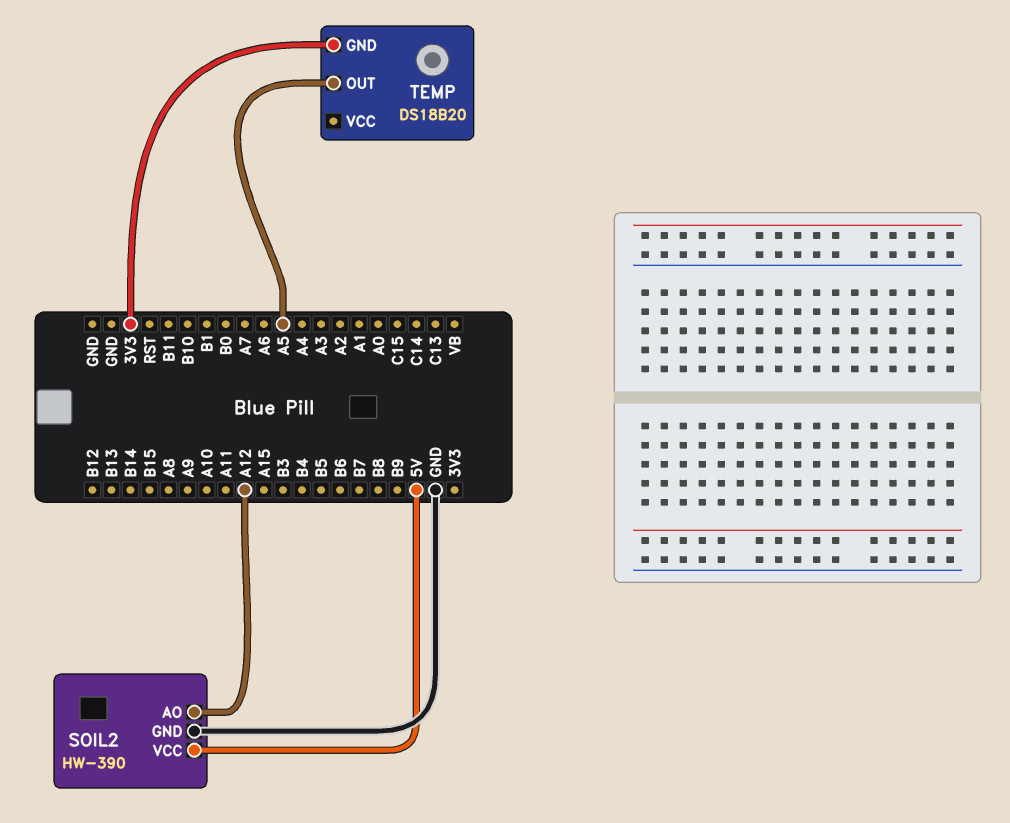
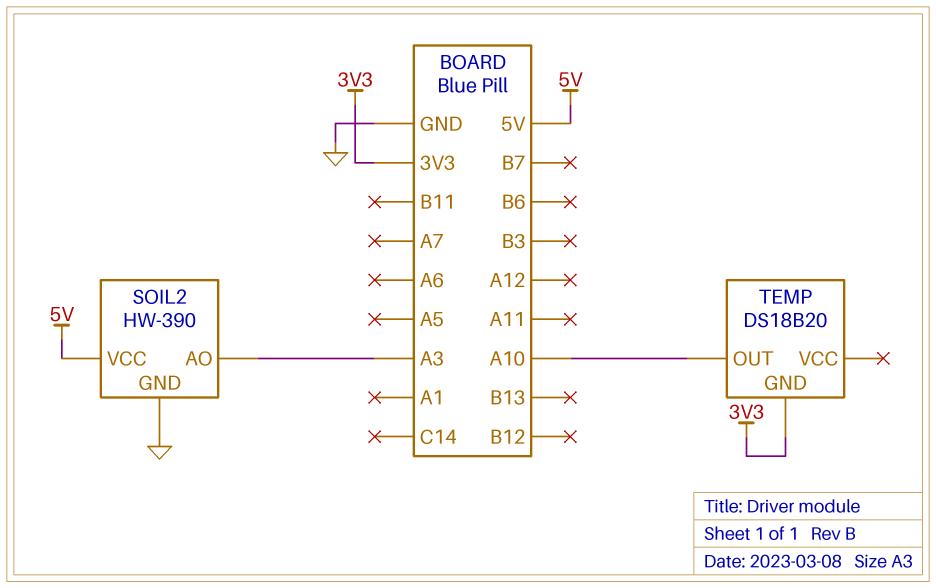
SOIL2 pin AO: A12 -> A3
TEMP pin OUT: A5 -> A10

